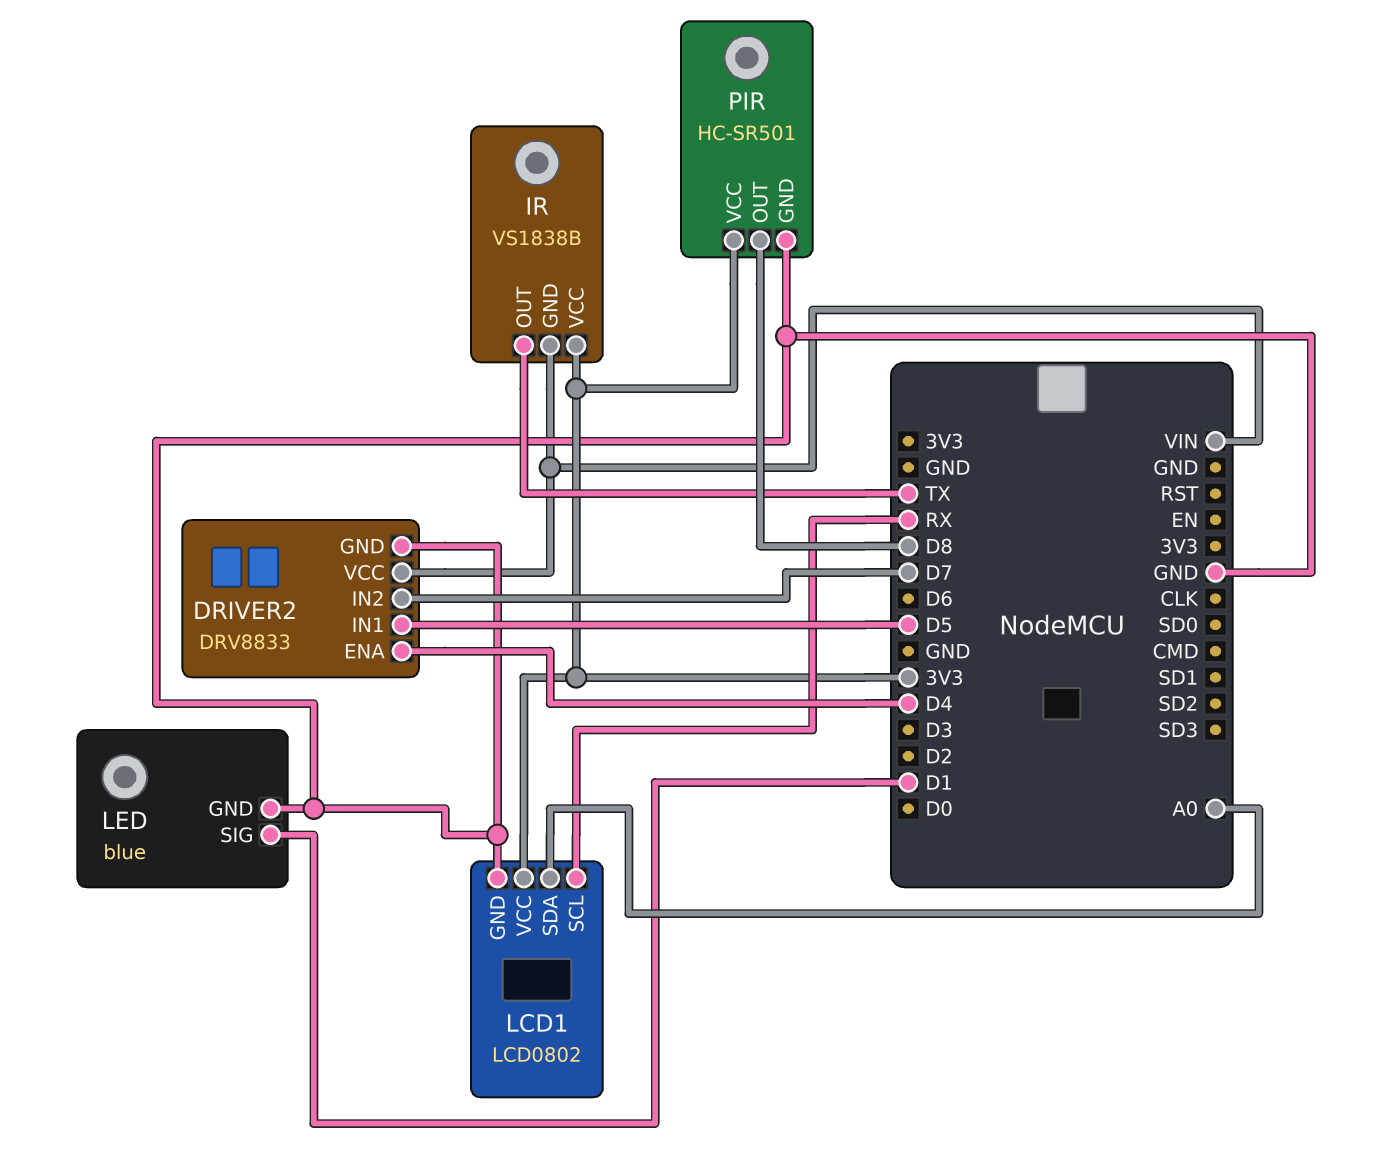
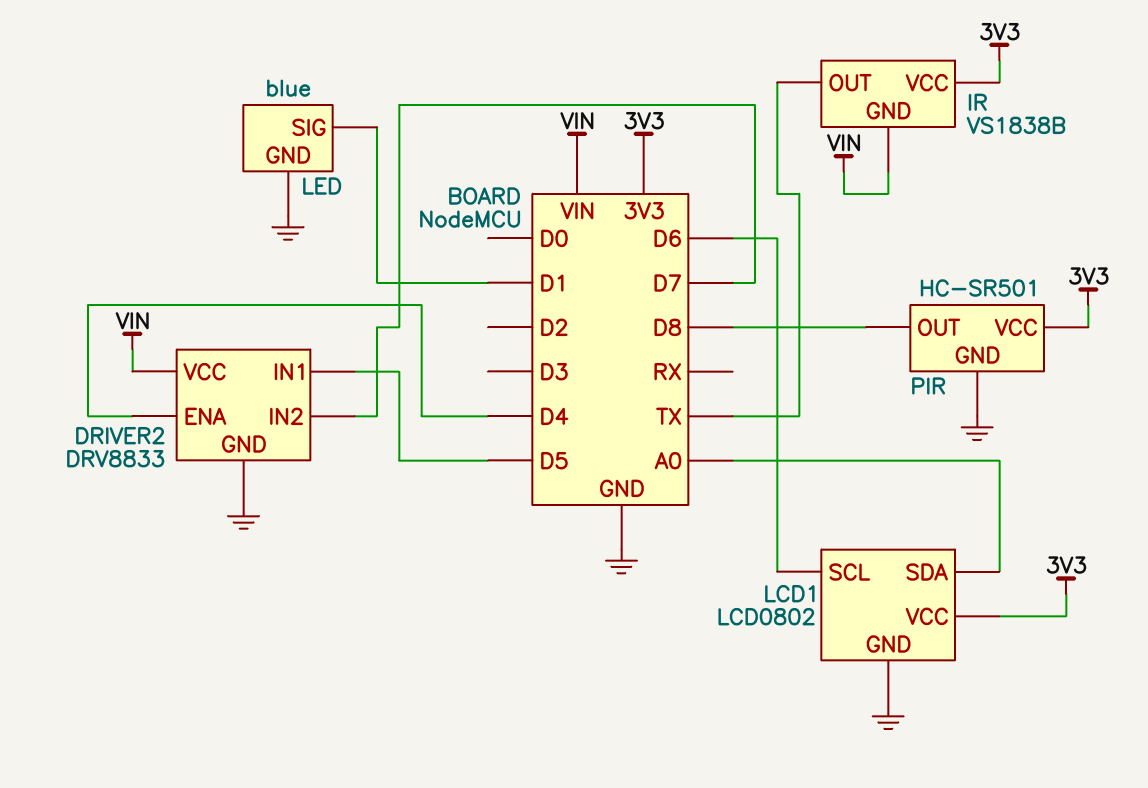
LCD1 pin SCL: RX -> D6

